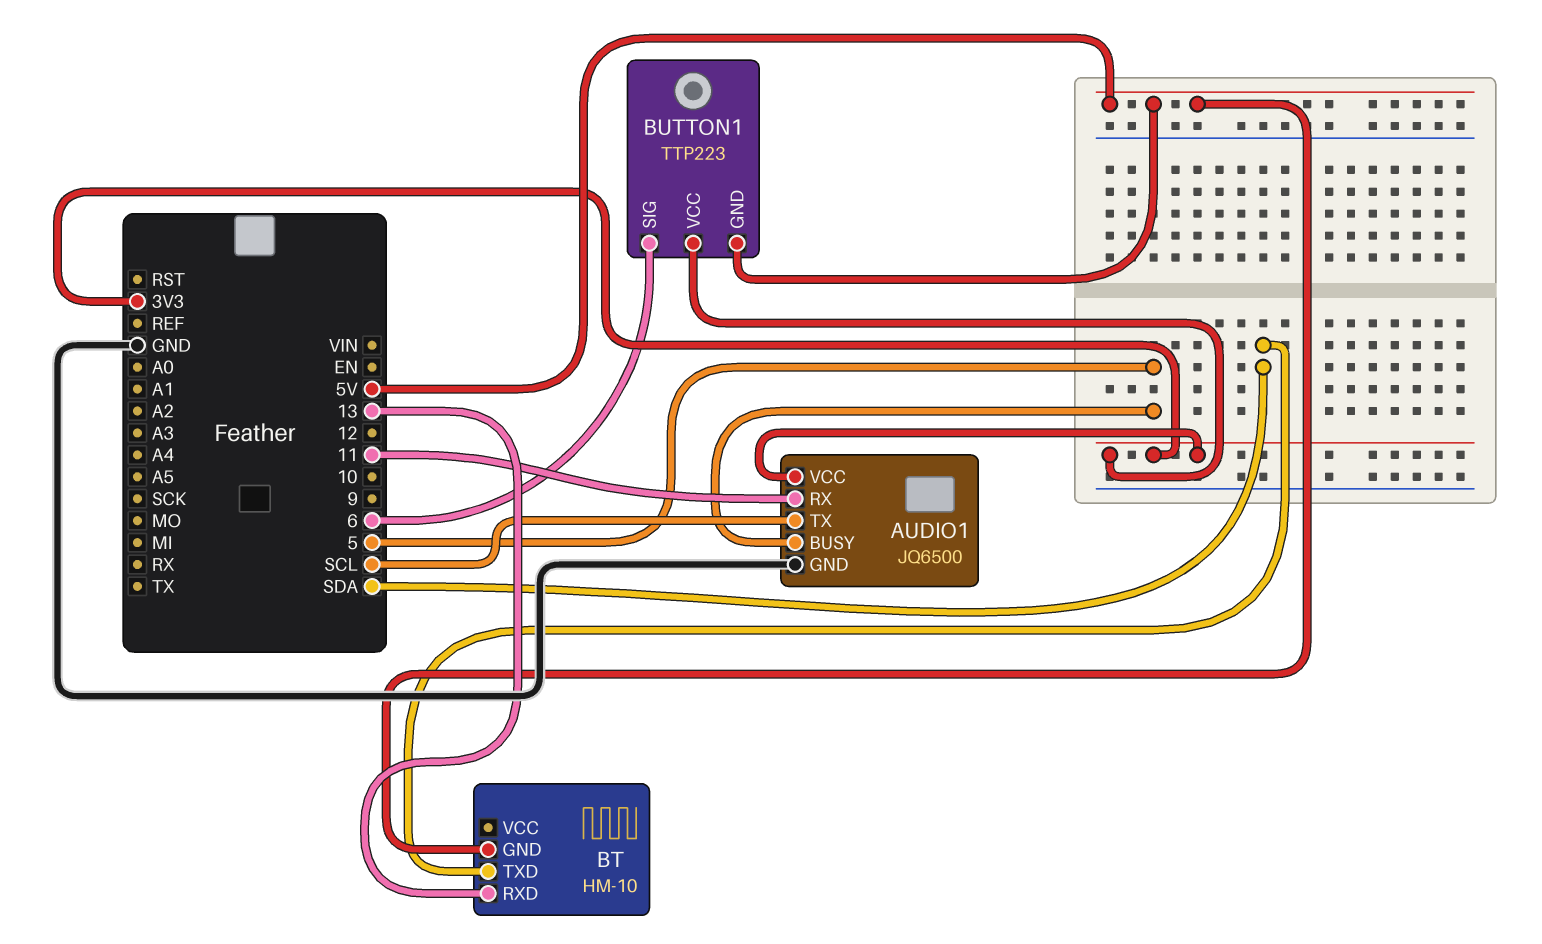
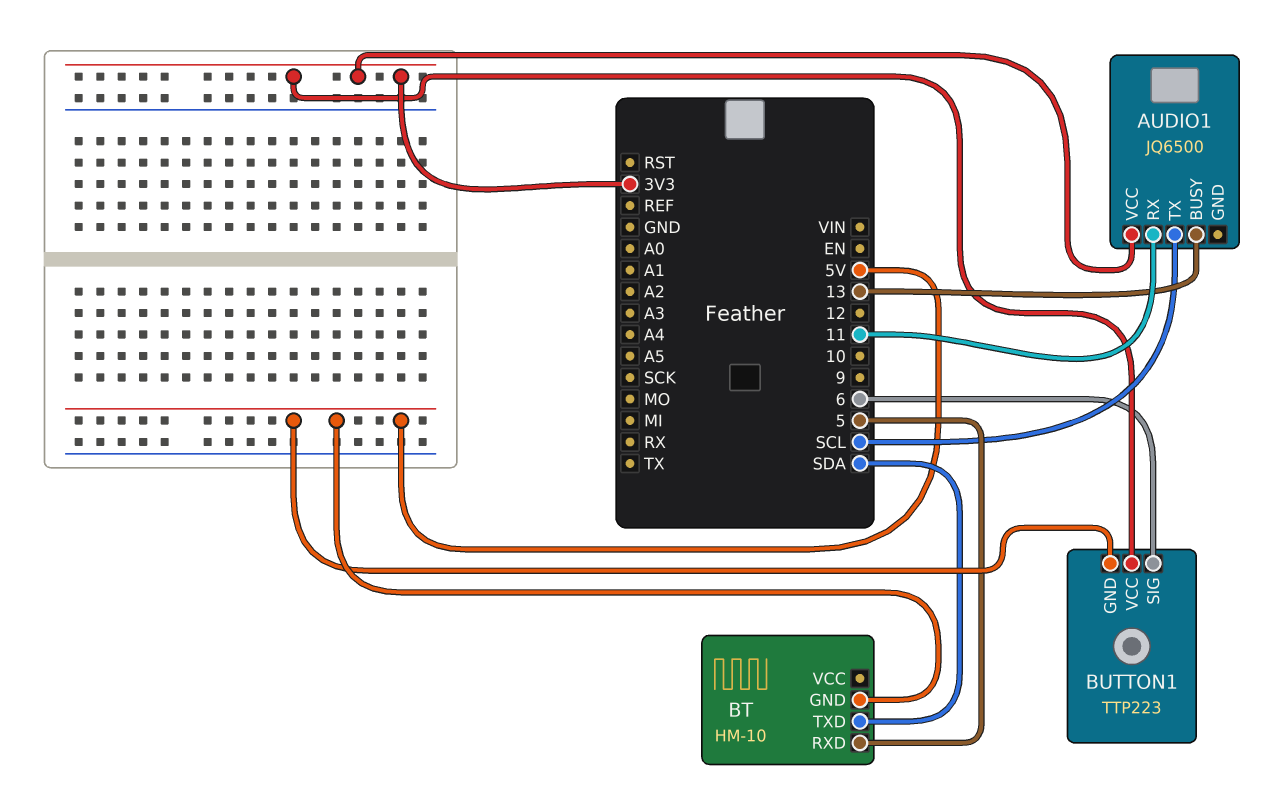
AUDIO1 pin BUSY: 5 -> 13
AUDIO1 pin GND: GND -> none
BT pin RXD: 13 -> 5

